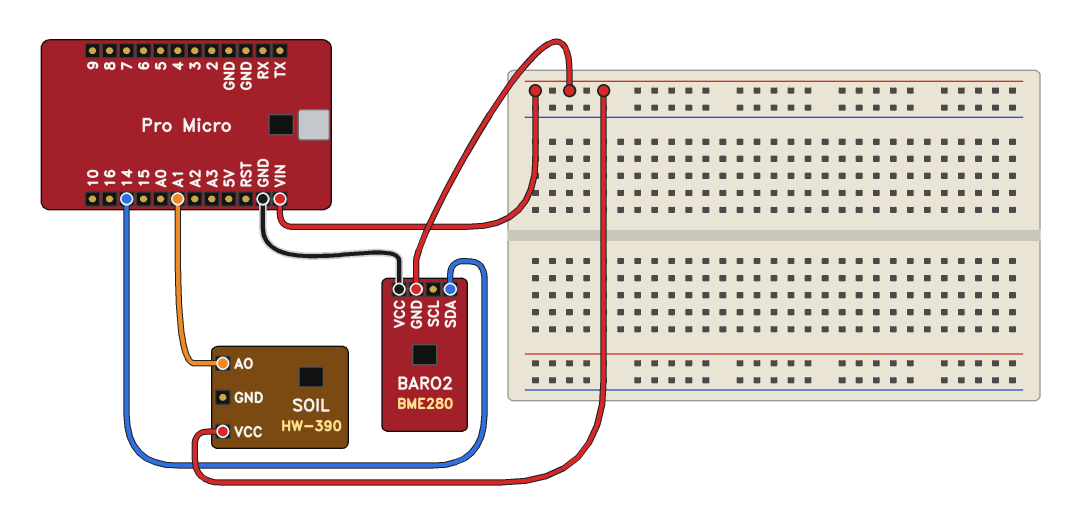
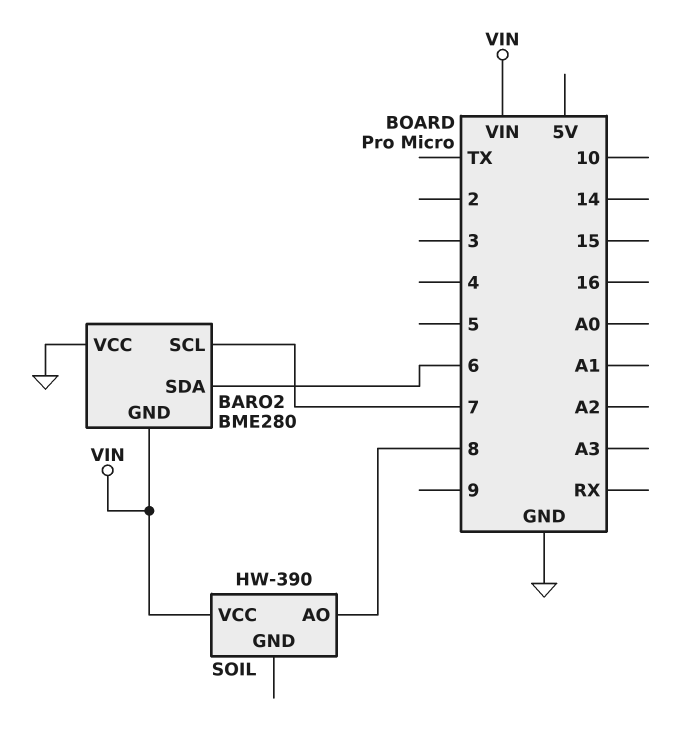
BARO2 pin SCL: none -> 7
BARO2 pin SDA: 14 -> 6
SOIL pin AO: A1 -> 8

